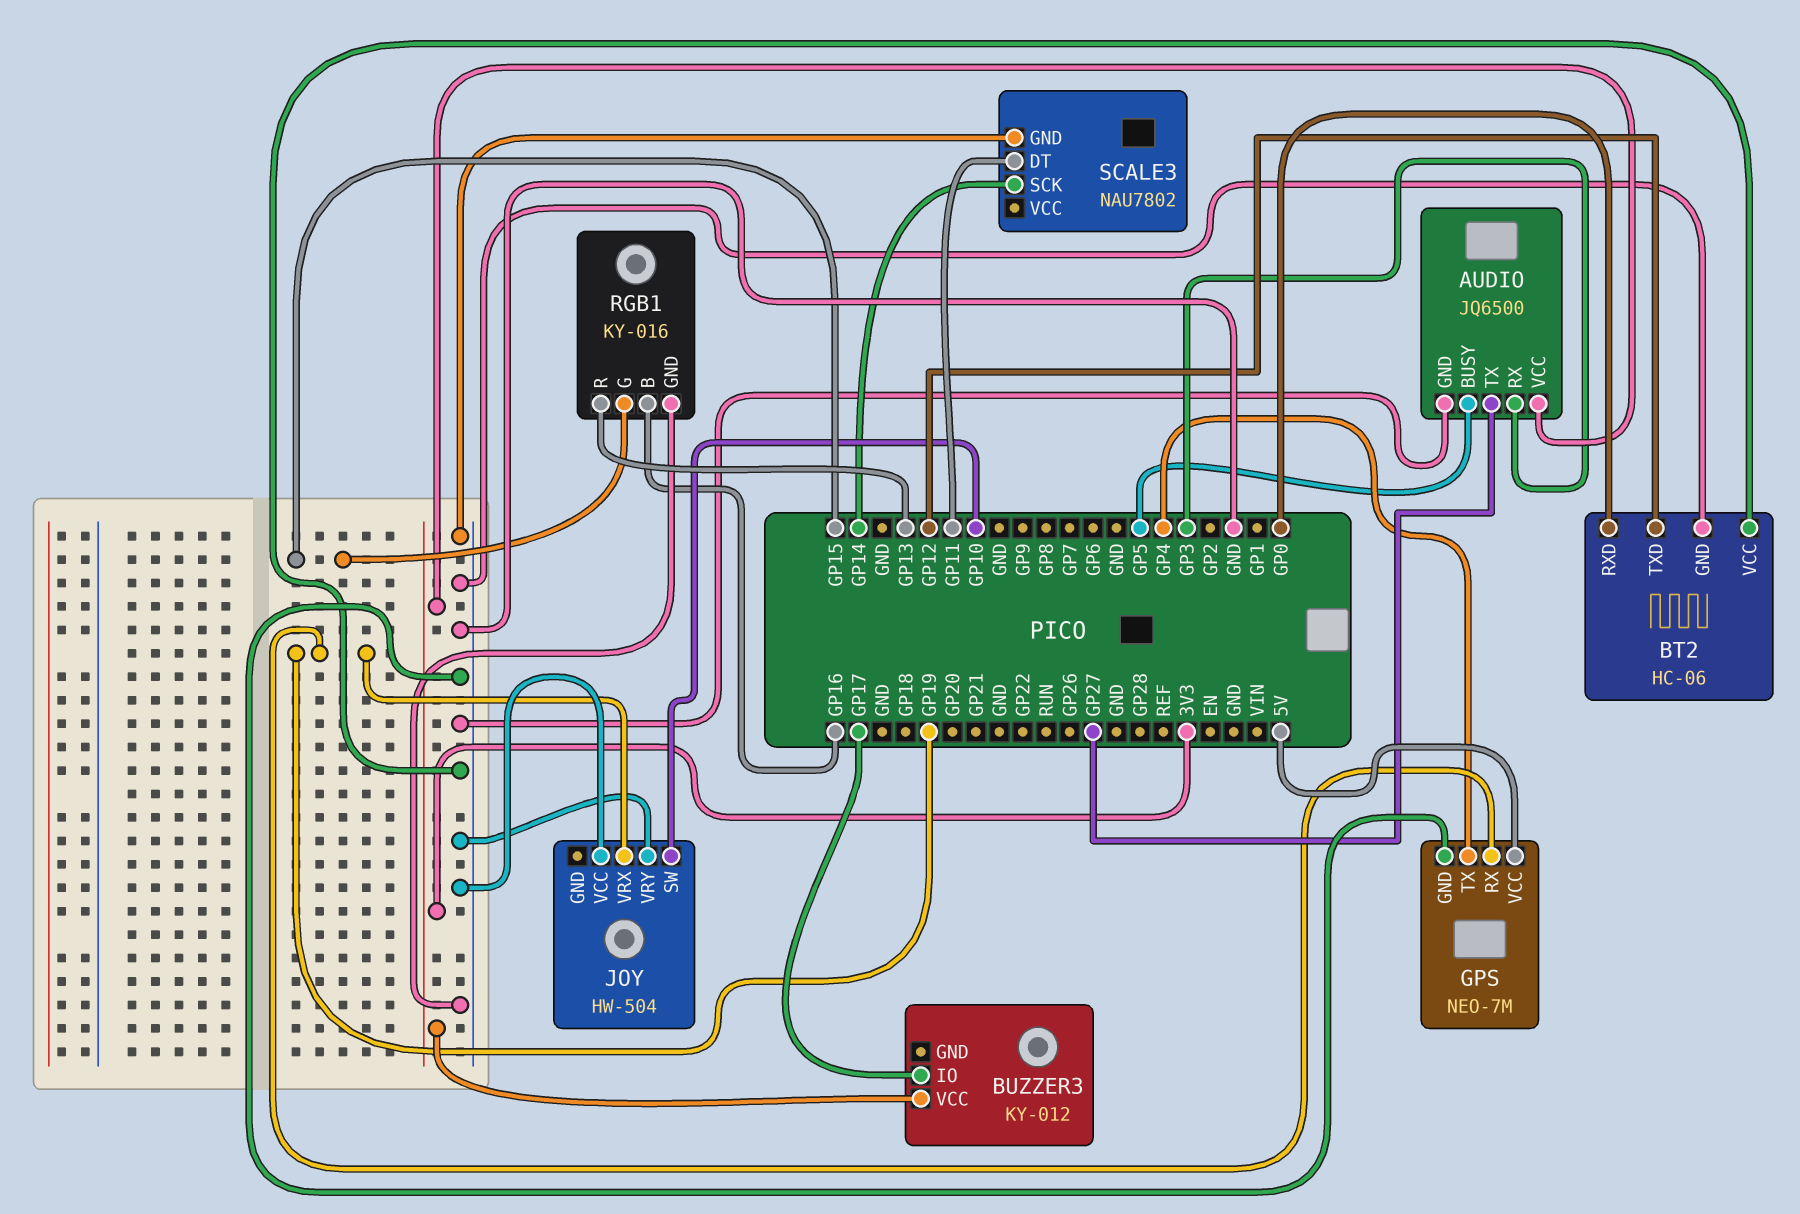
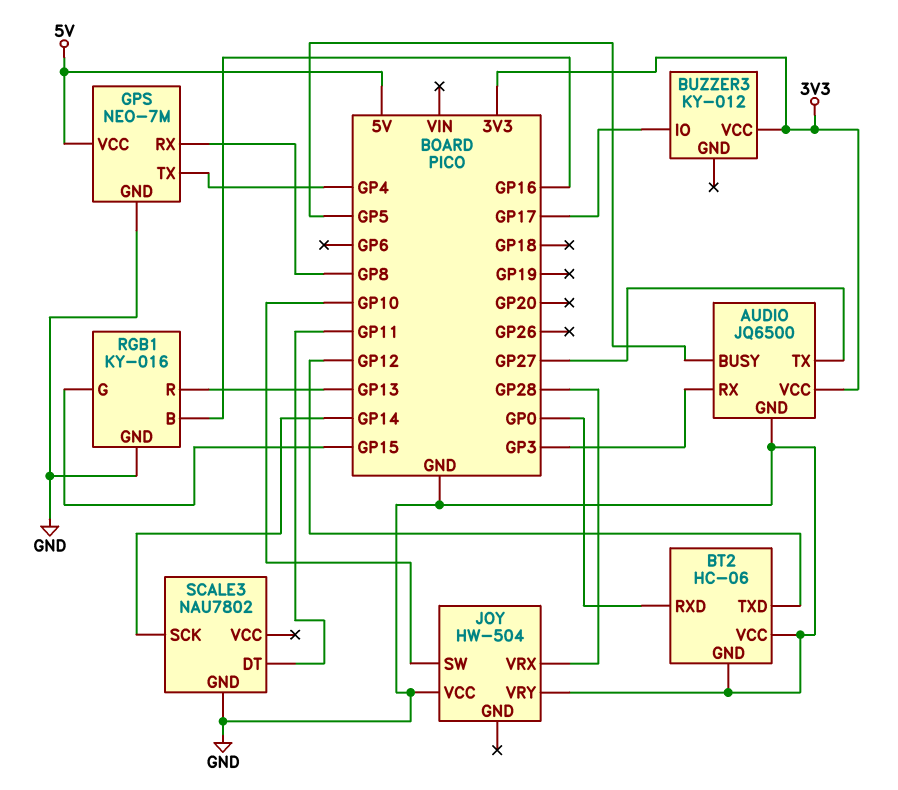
GPS pin RX: GP19 -> GP8
JOY pin VRX: GP19 -> GP28

